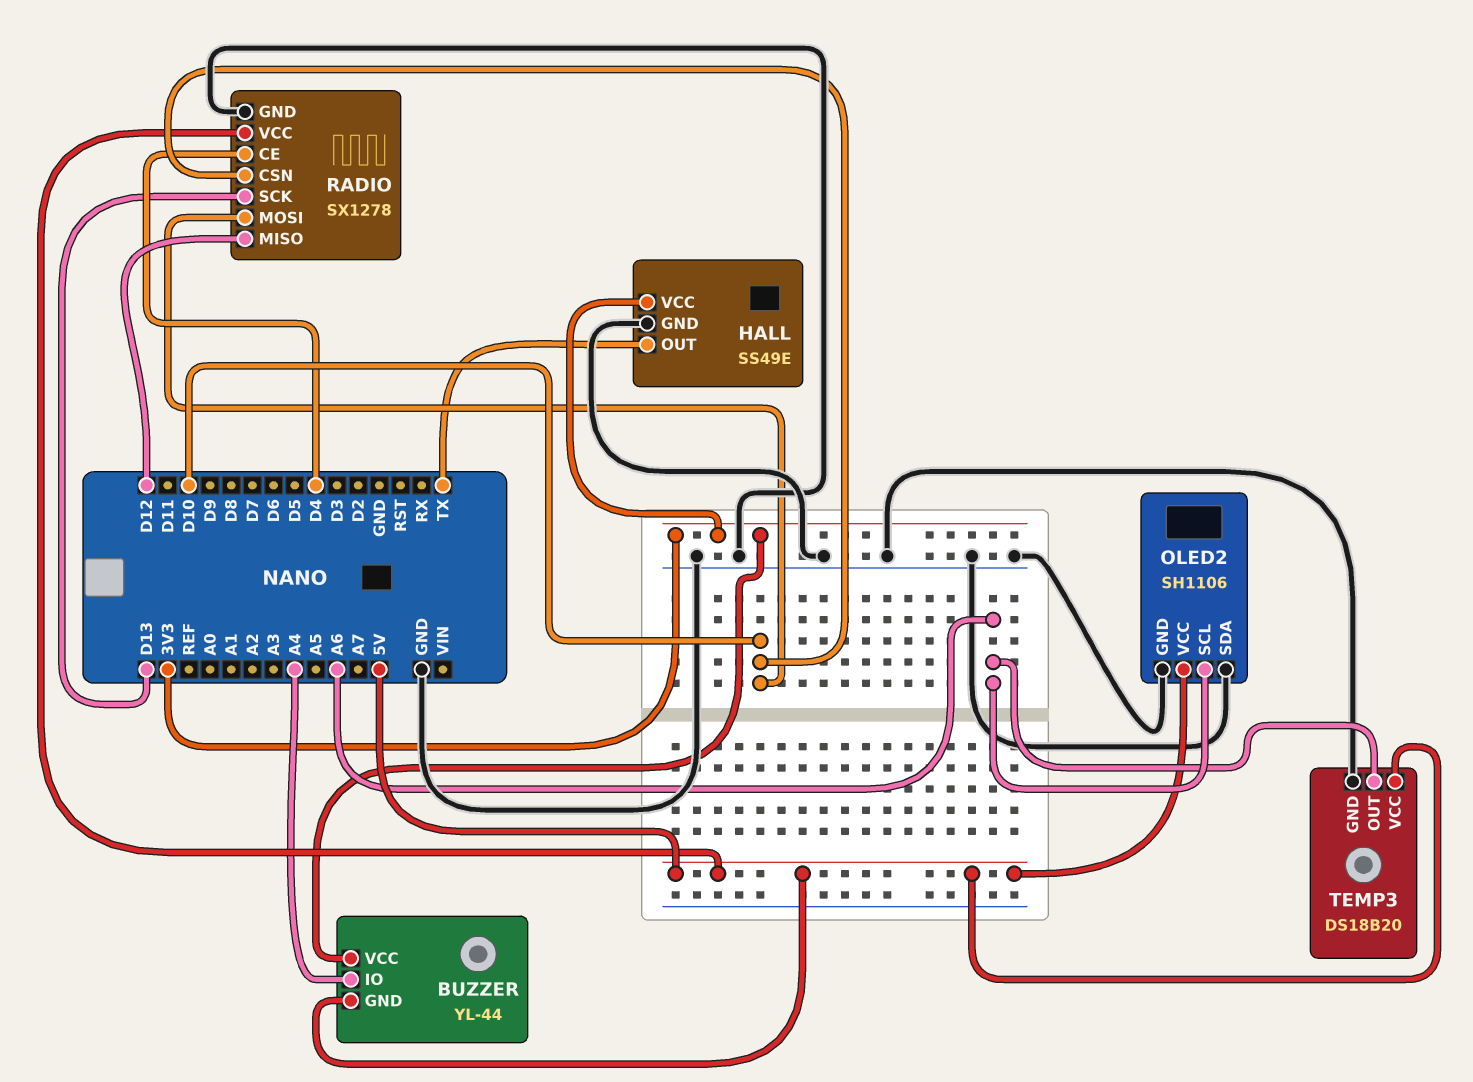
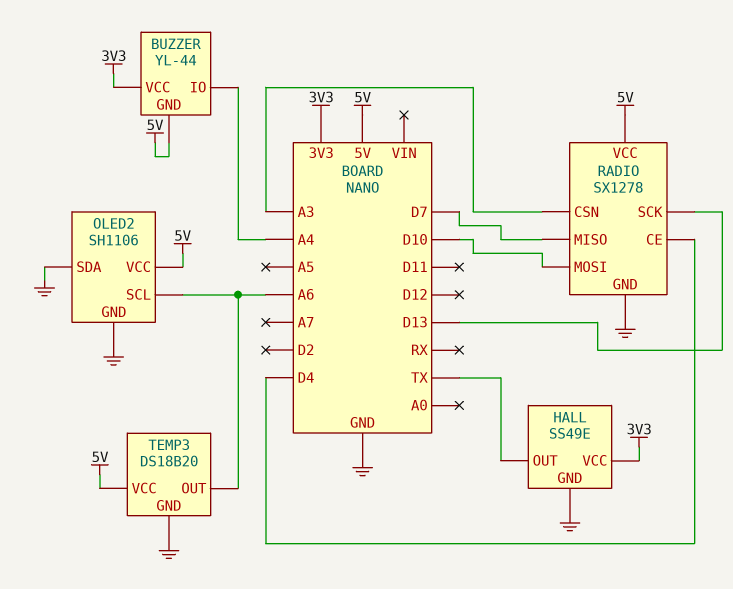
RADIO pin CSN: D10 -> A3
RADIO pin MISO: D12 -> D7

